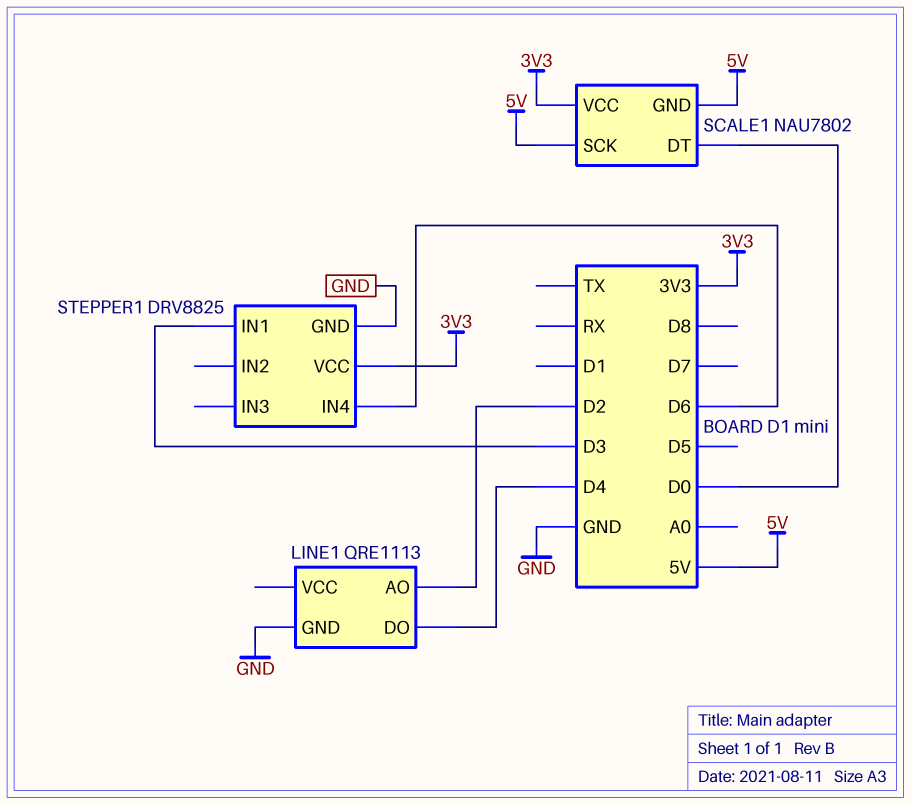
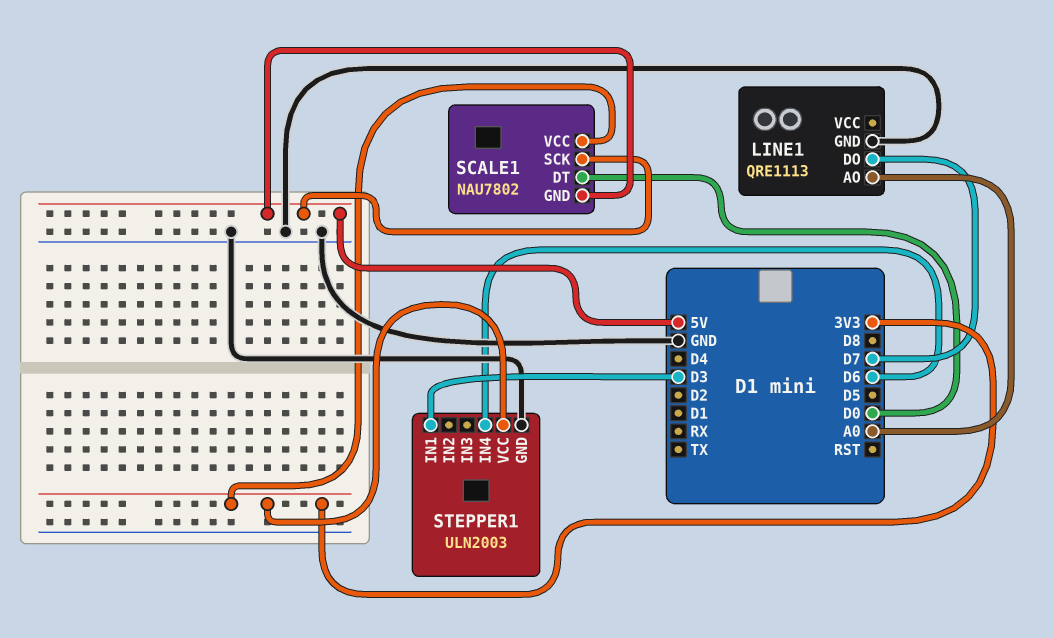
LINE1 pin AO: D2 -> A0
LINE1 pin DO: D4 -> D7
STEPPER1: DRV8825 -> ULN2003

